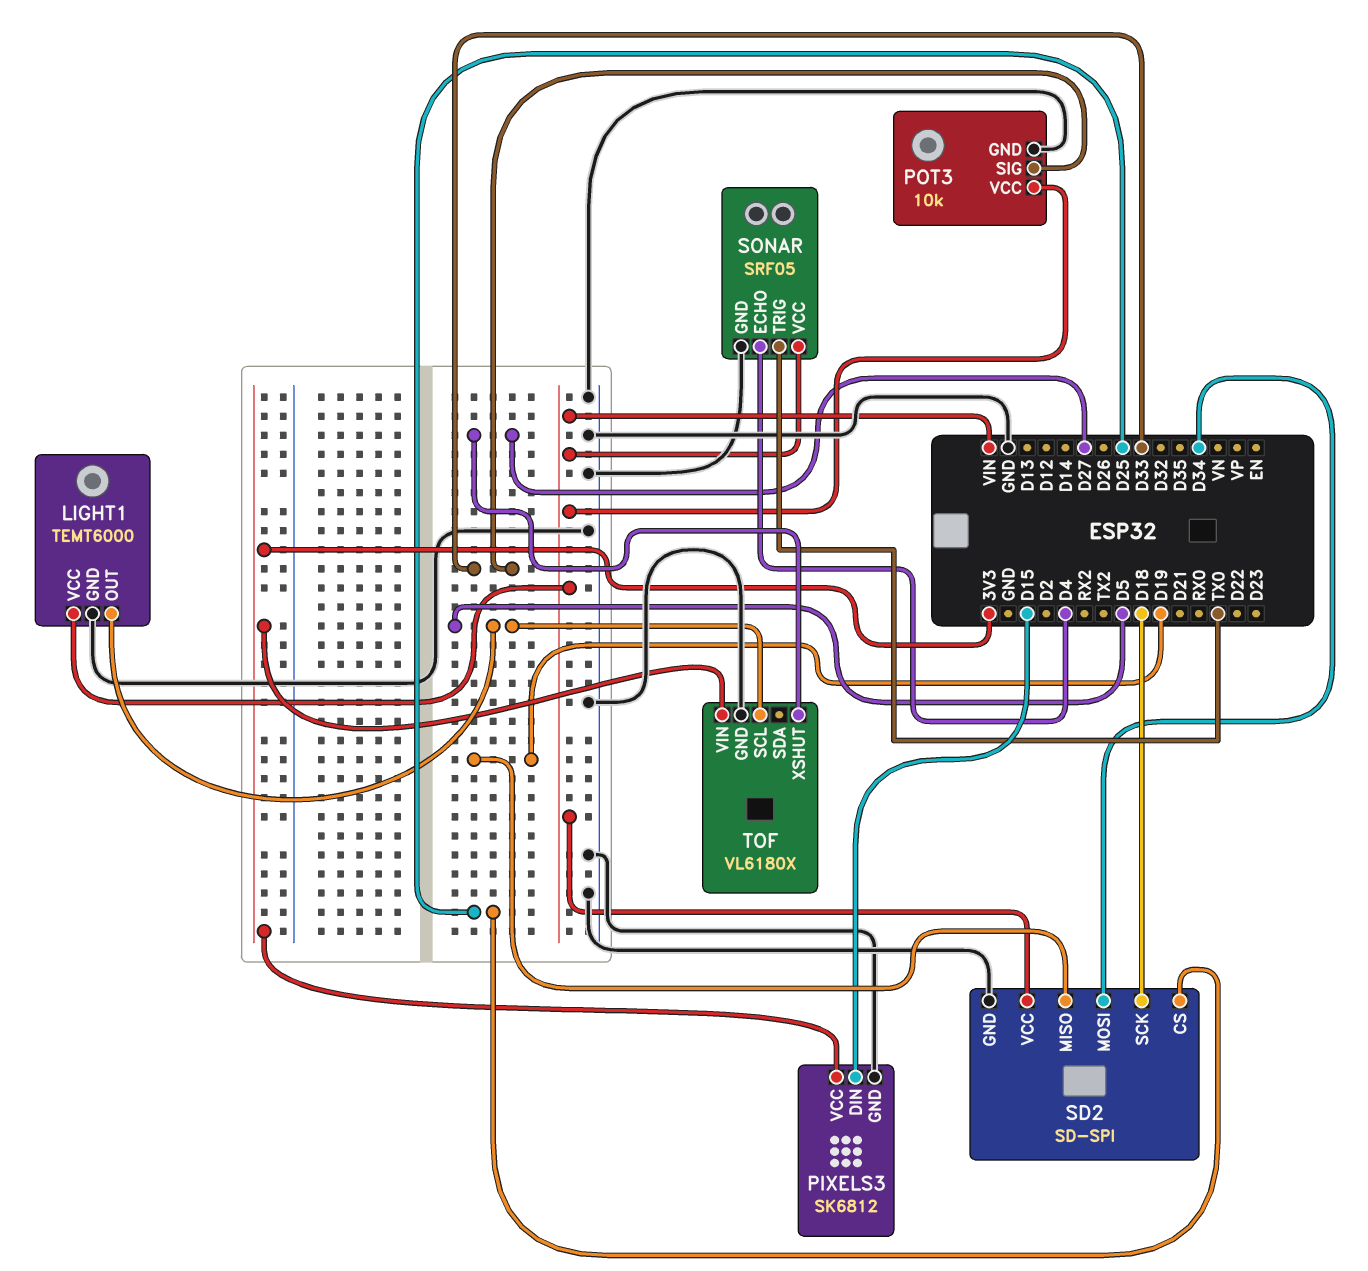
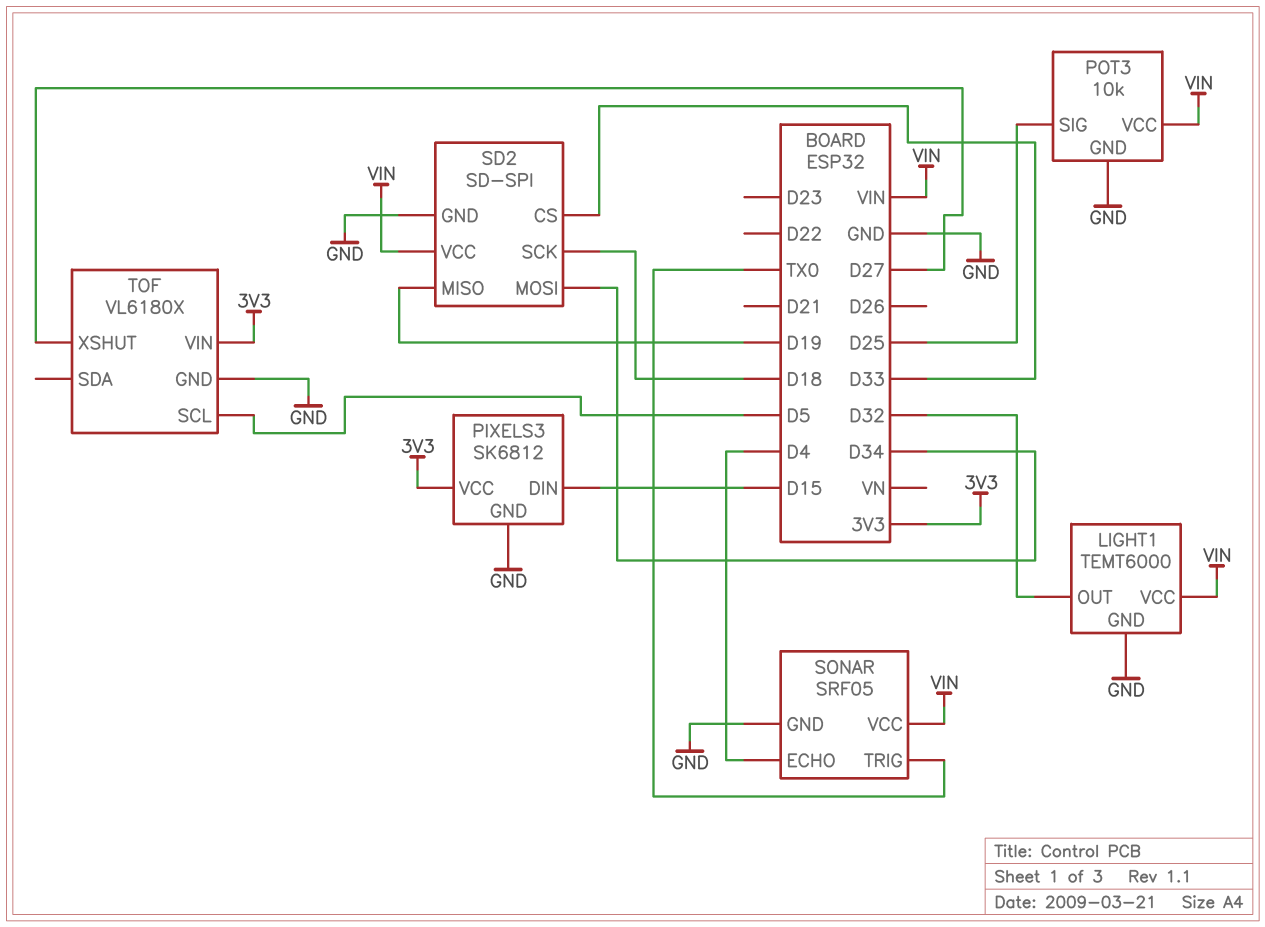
LIGHT1 pin OUT: D5 -> D32
POT3 pin SIG: D33 -> D25
SD2 pin CS: D25 -> D33

